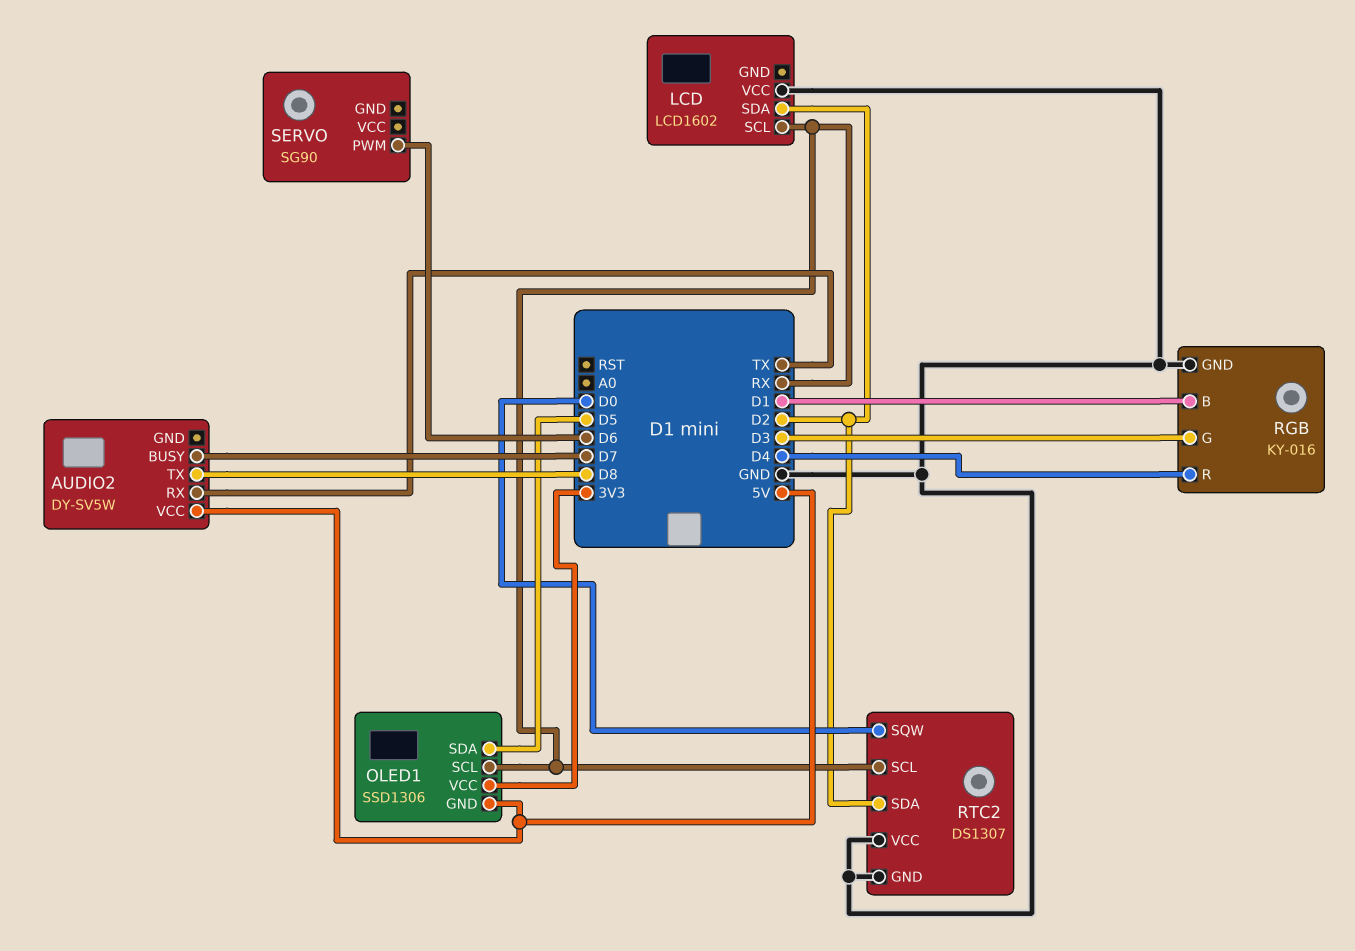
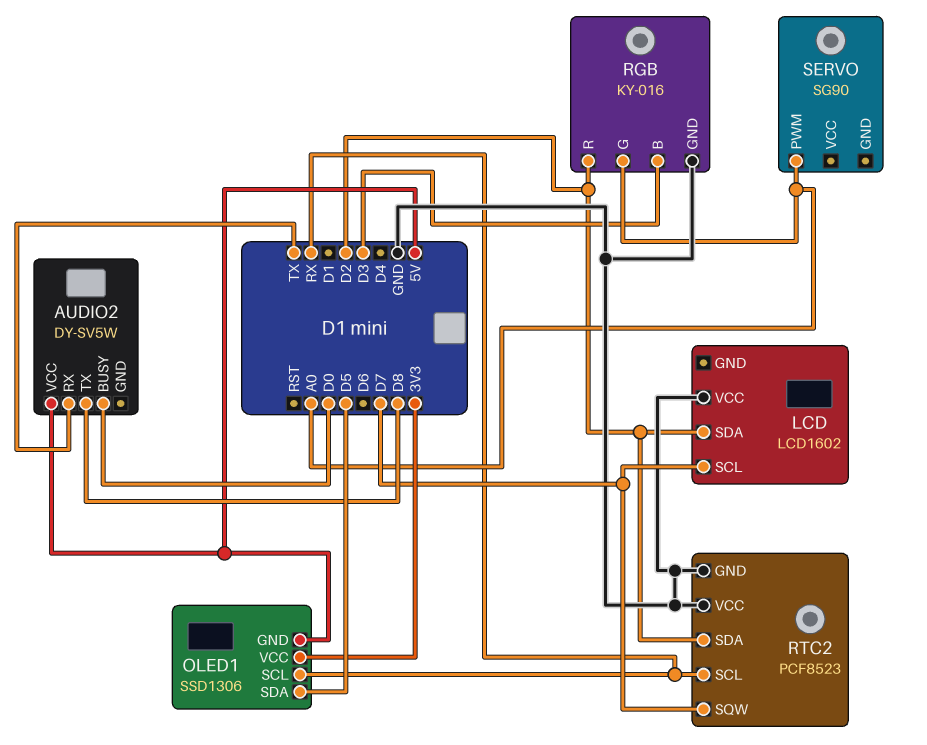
AUDIO2 pin BUSY: D7 -> D0
LCD pin SCL: RX -> D7
RGB pin B: D1 -> D3
RGB pin G: D3 -> A0
RGB pin R: D4 -> D2
RTC2: DS1307 -> PCF8523
RTC2 pin SQW: D0 -> D7
SERVO pin PWM: D6 -> A0

